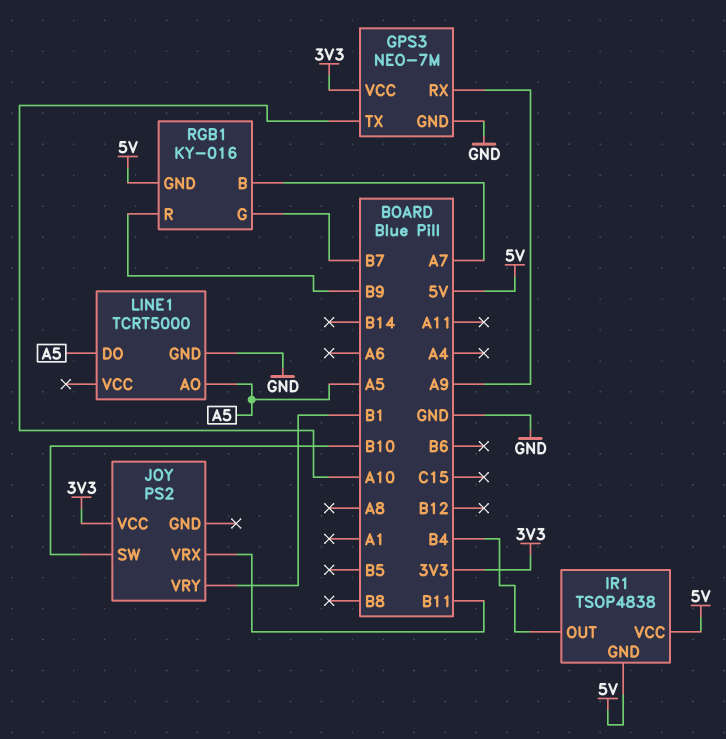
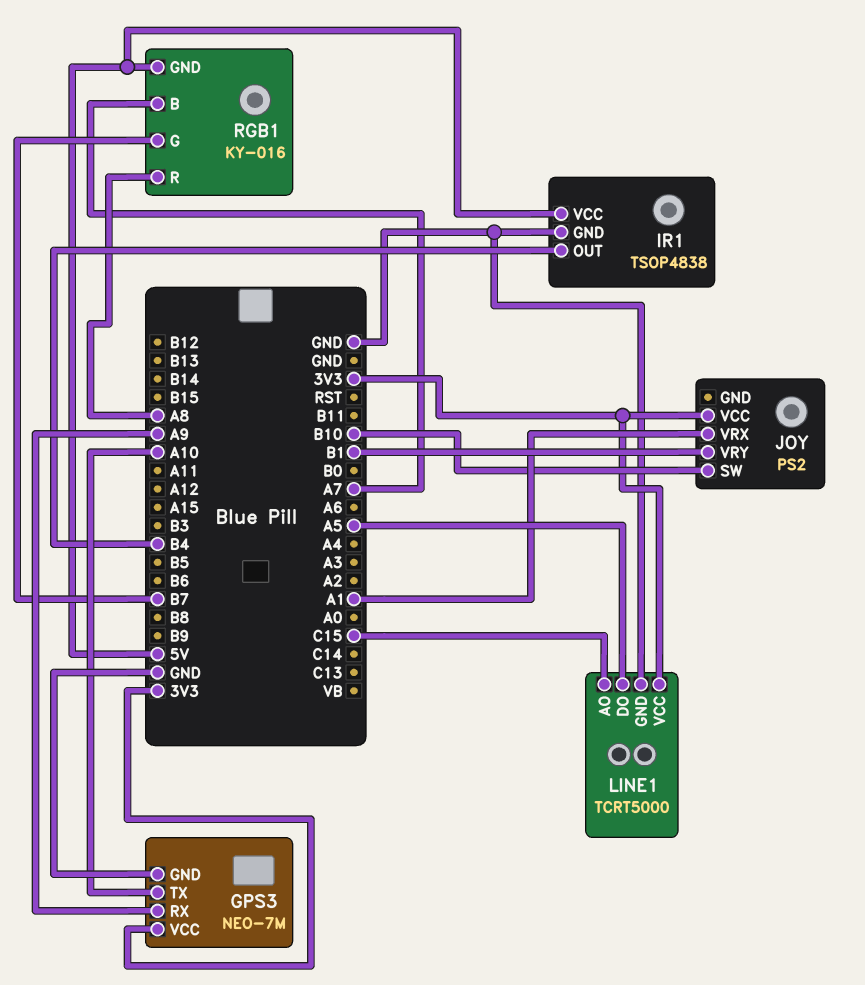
IR1 pin GND: 5V -> GND
JOY pin VRX: B11 -> A1
LINE1 pin AO: A5 -> C15
LINE1 pin VCC: none -> 3V3
RGB1 pin R: B9 -> A8

